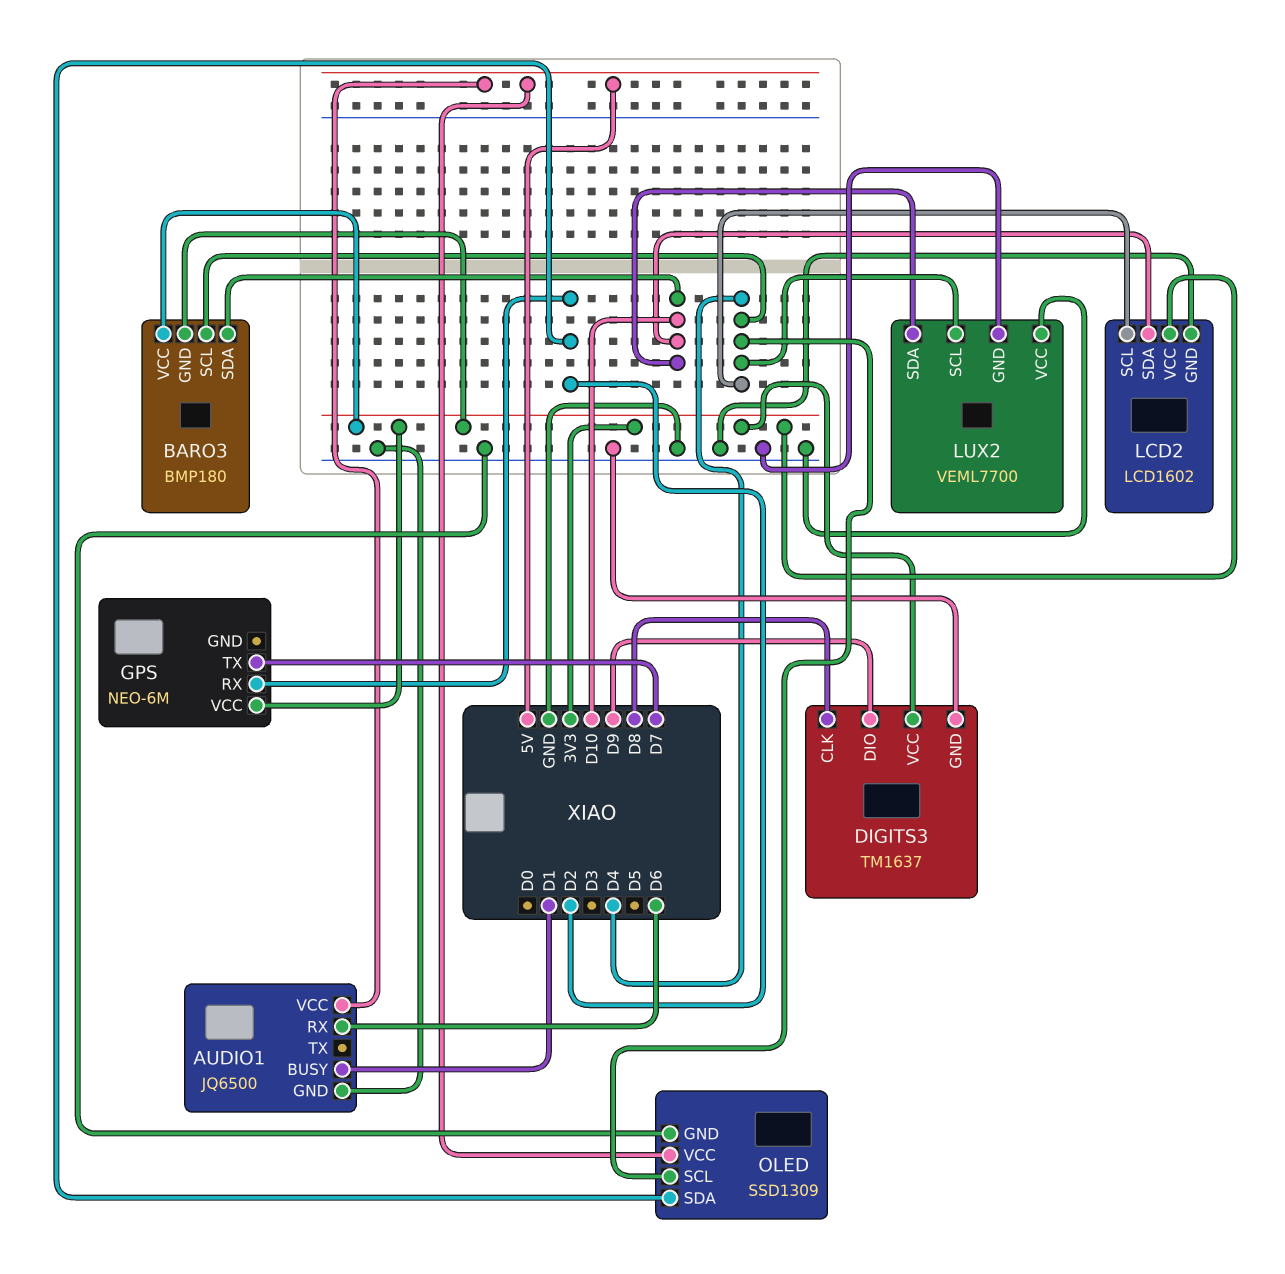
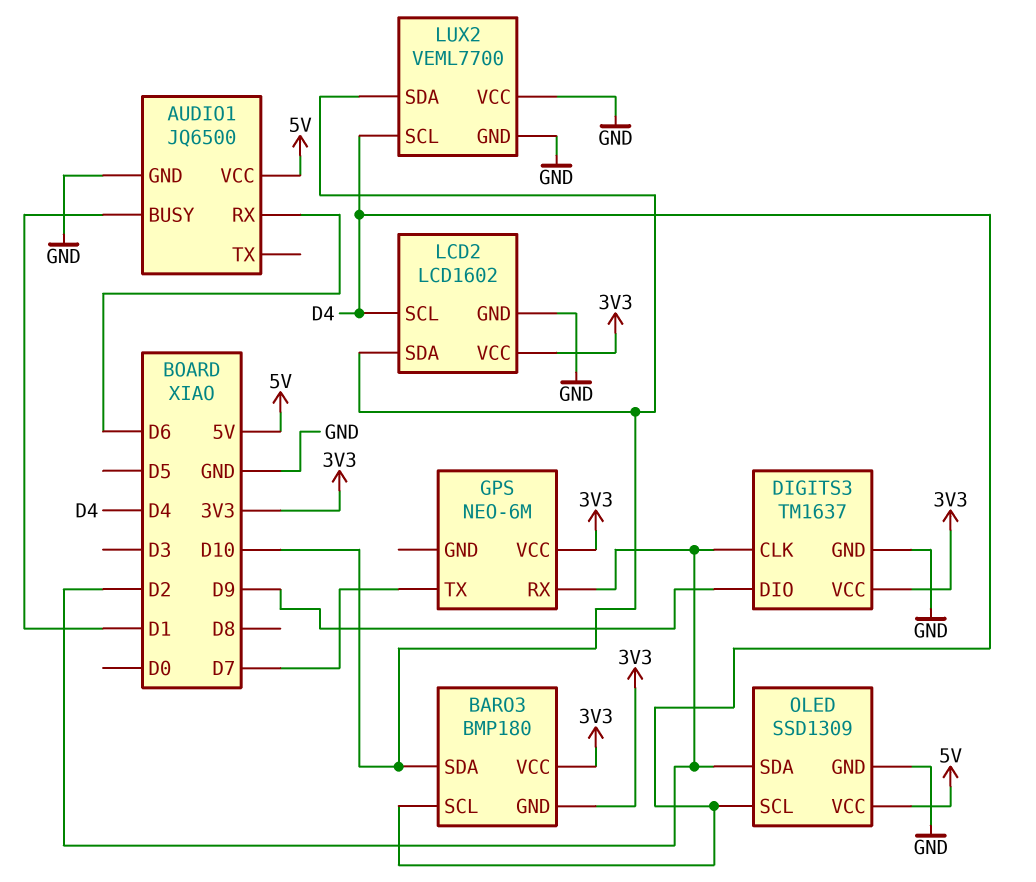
DIGITS3 pin CLK: D8 -> D2

